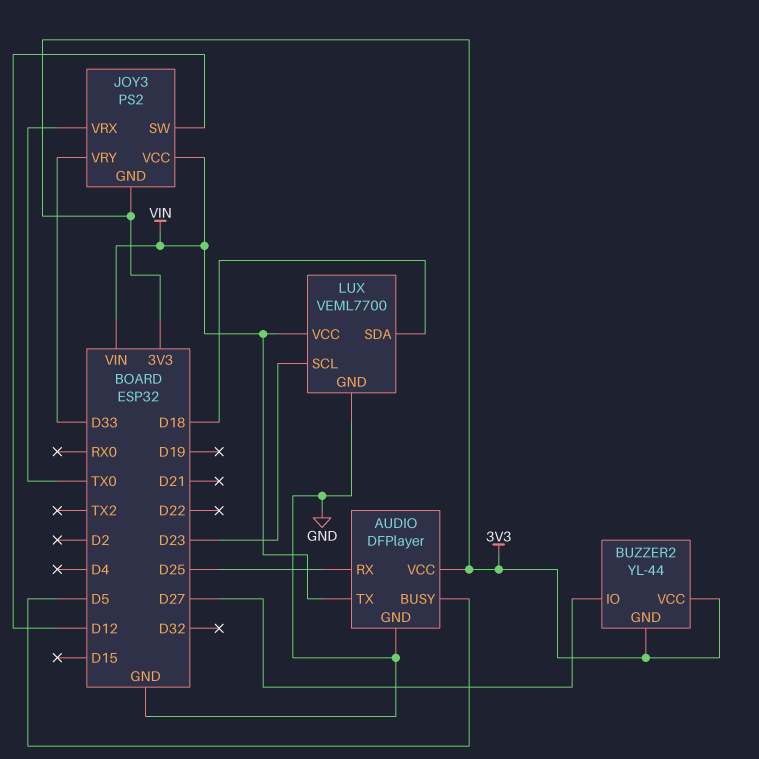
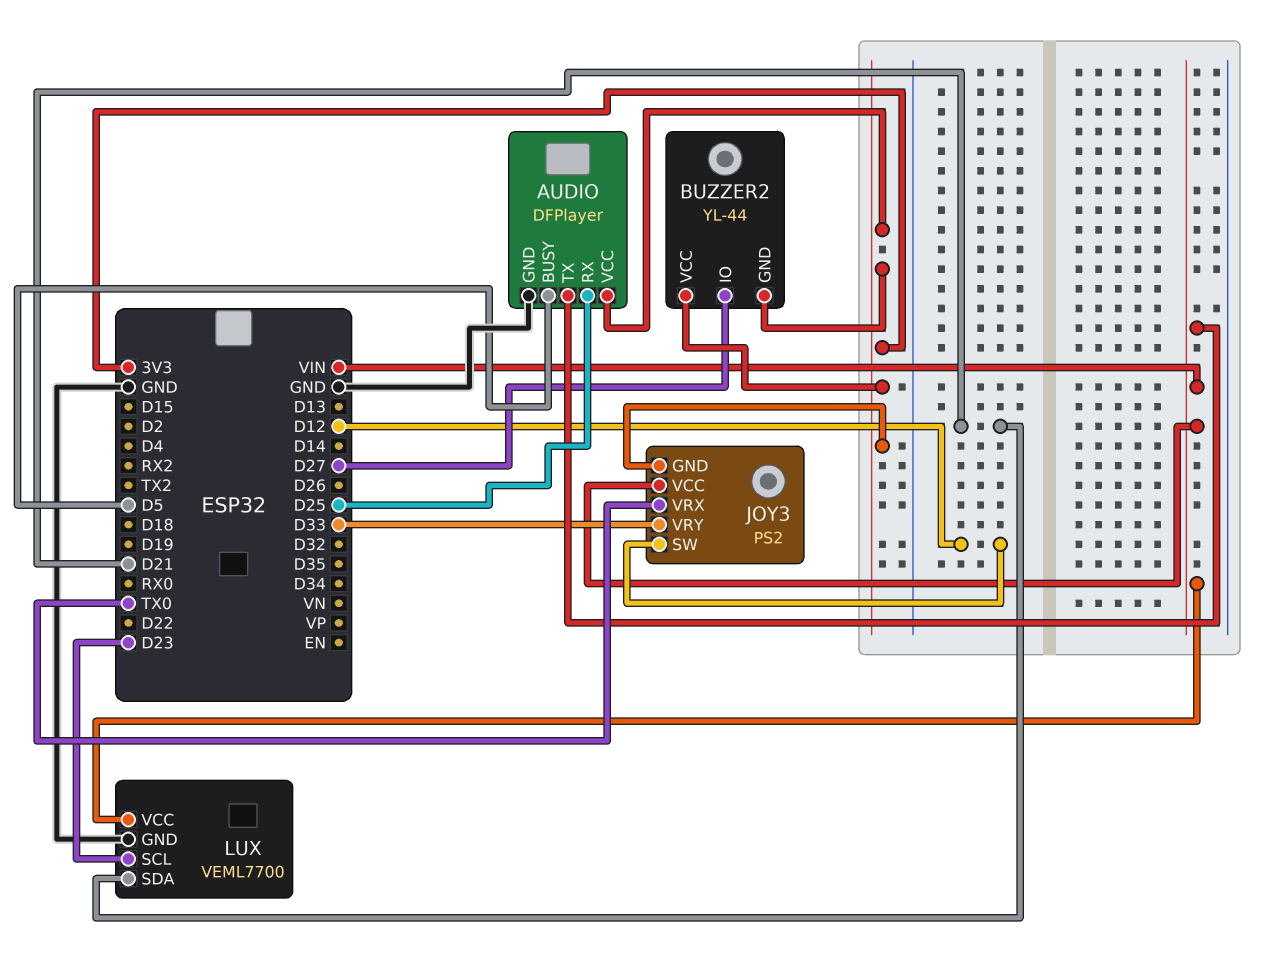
LUX pin SDA: D18 -> D21

